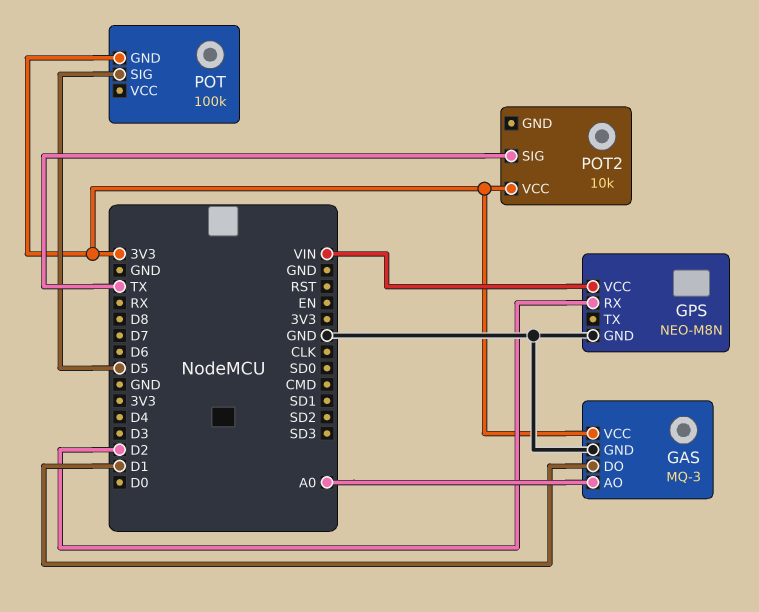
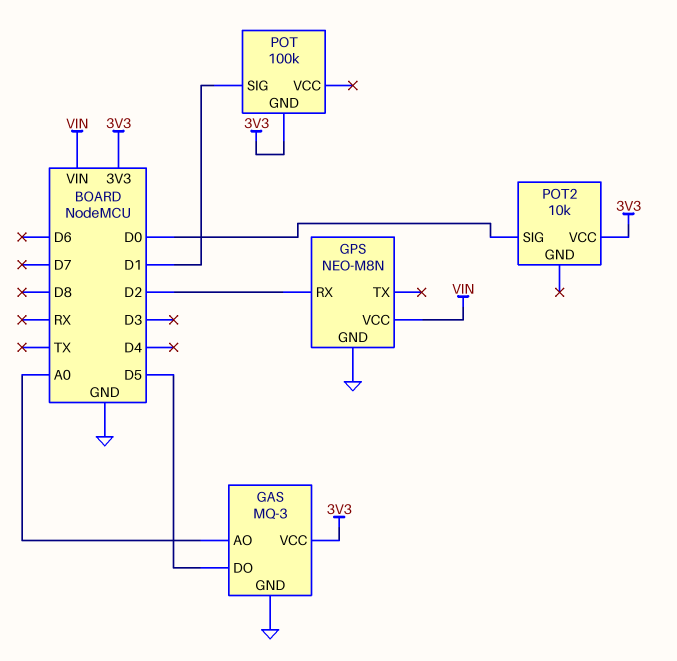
GAS pin DO: D1 -> D5
POT pin SIG: D5 -> D1
POT2 pin SIG: TX -> D0

